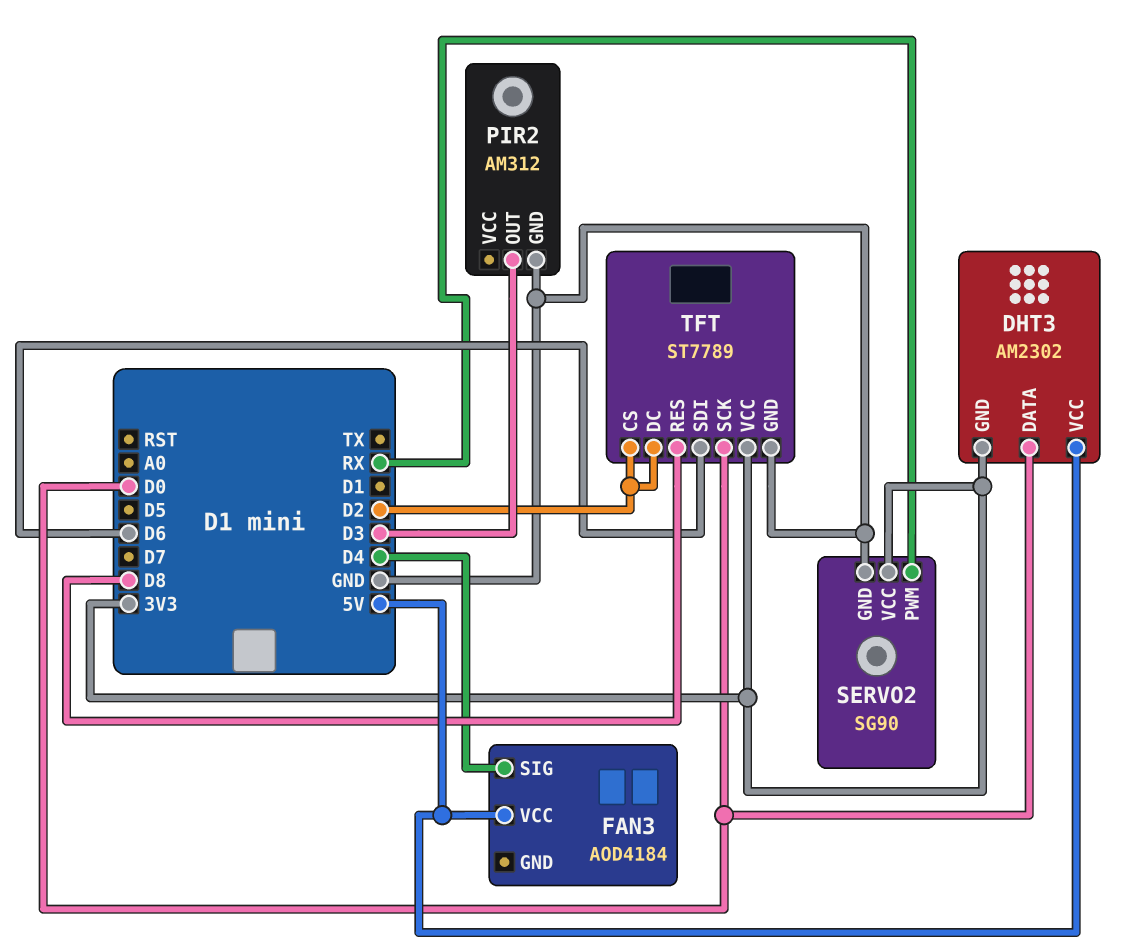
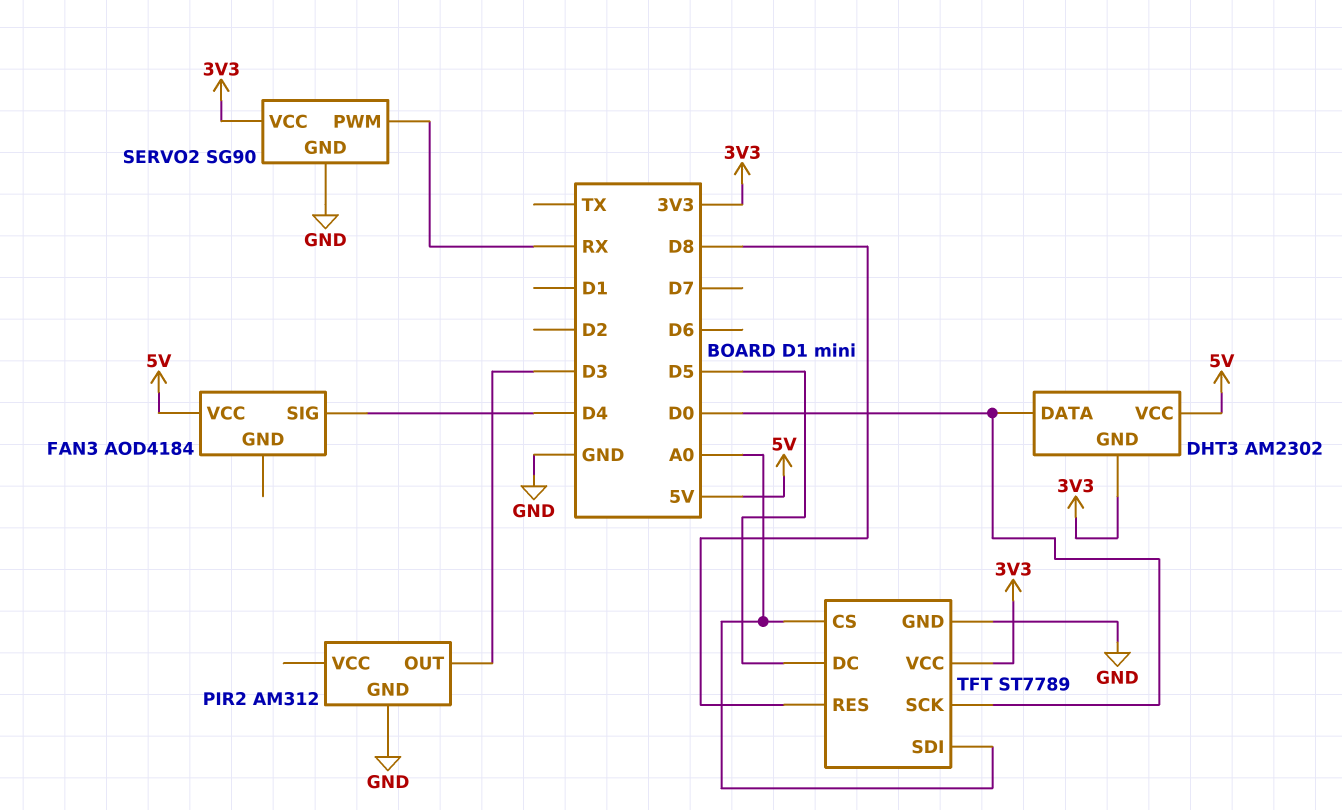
TFT pin CS: D2 -> A0
TFT pin DC: D2 -> D5
TFT pin SDI: D6 -> A0

